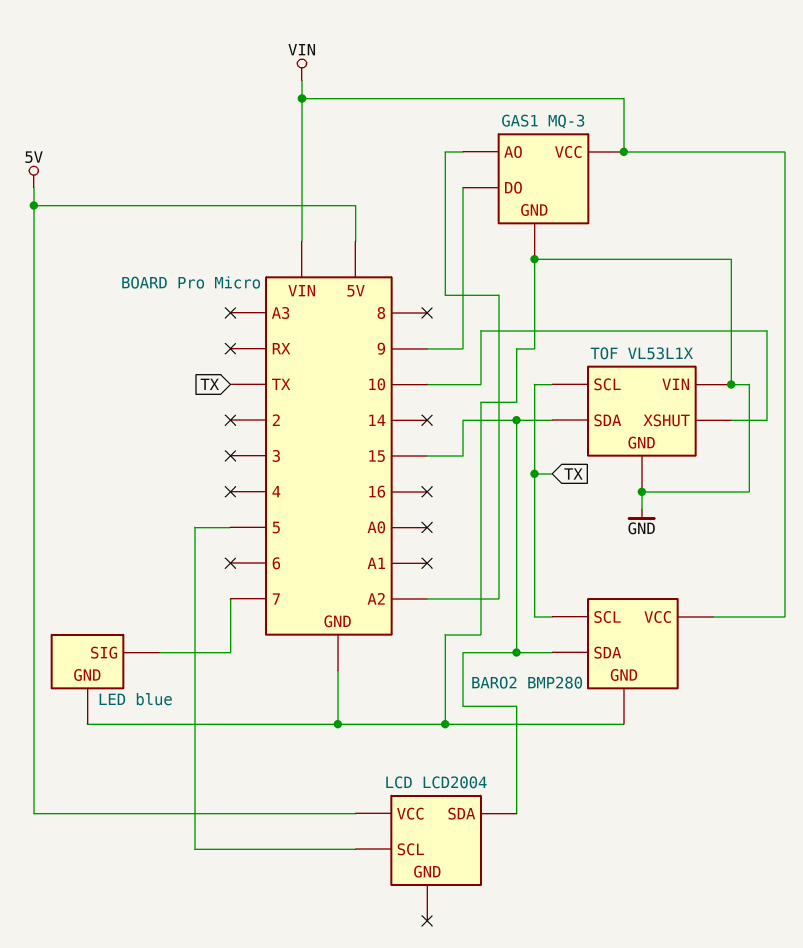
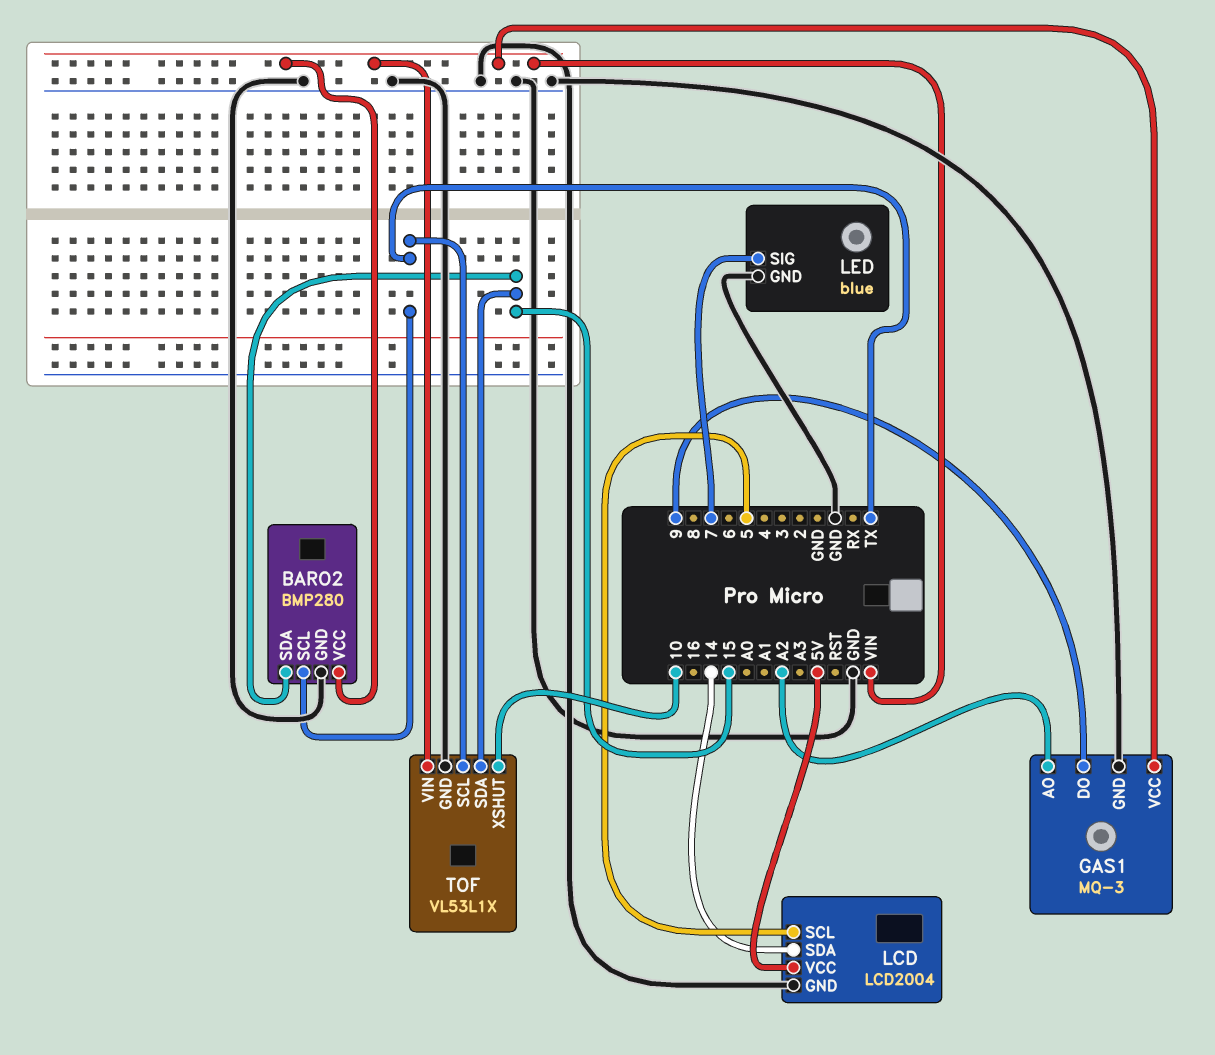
LCD pin GND: none -> GND
LCD pin SDA: 15 -> 14
TOF pin VIN: GND -> VIN

